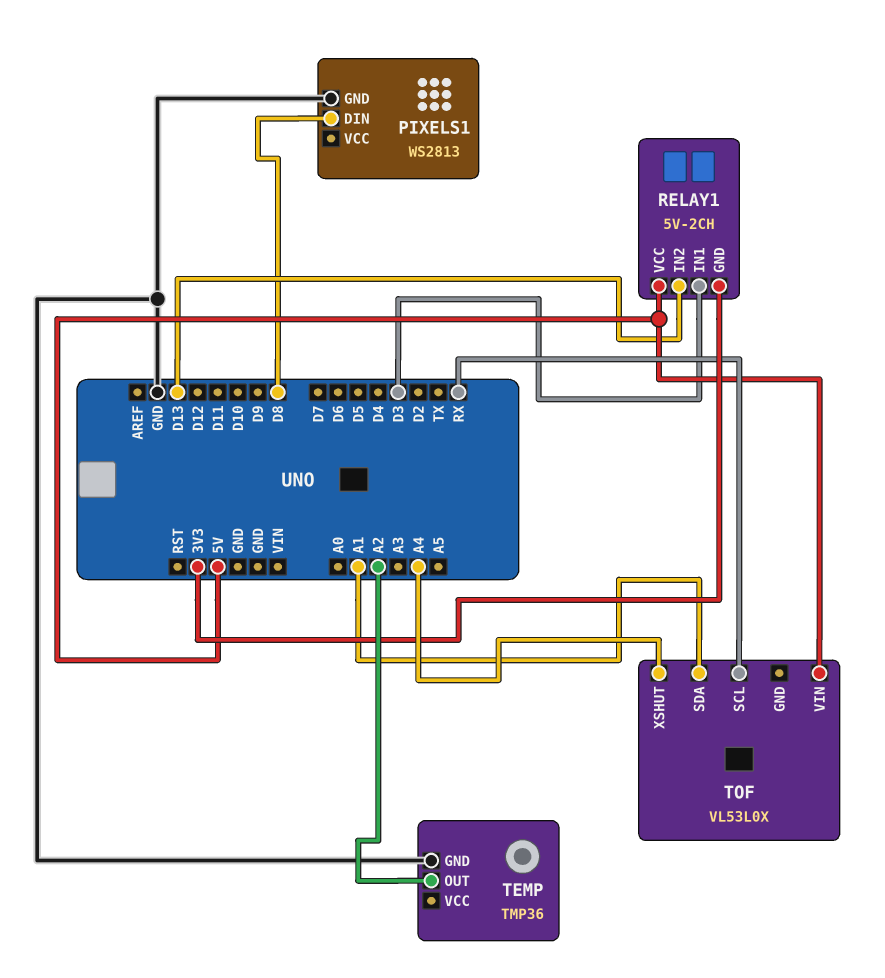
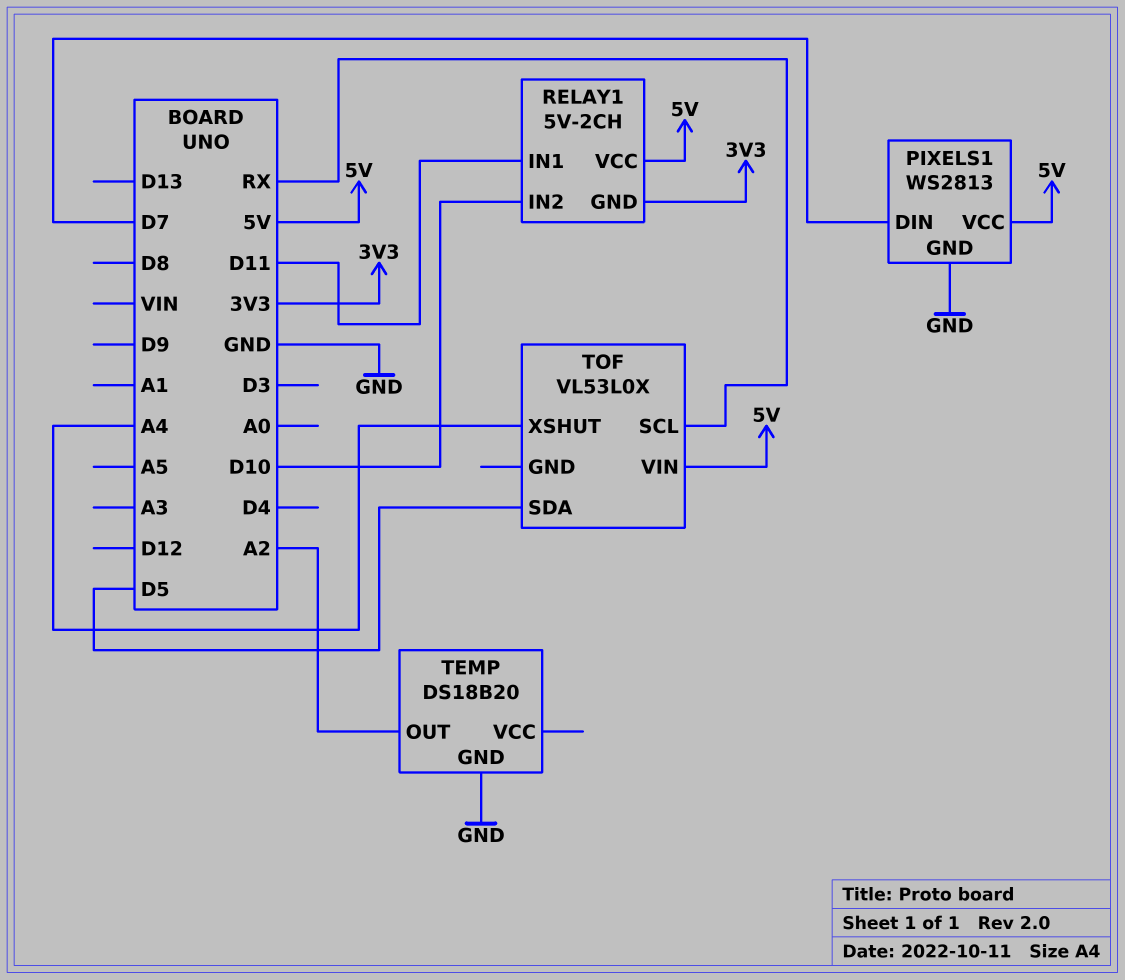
PIXELS1 pin DIN: D8 -> D7
PIXELS1 pin VCC: none -> 5V
RELAY1 pin IN1: D3 -> D11
RELAY1 pin IN2: D13 -> D10
TEMP: TMP36 -> DS18B20
TOF pin SDA: A1 -> D5

